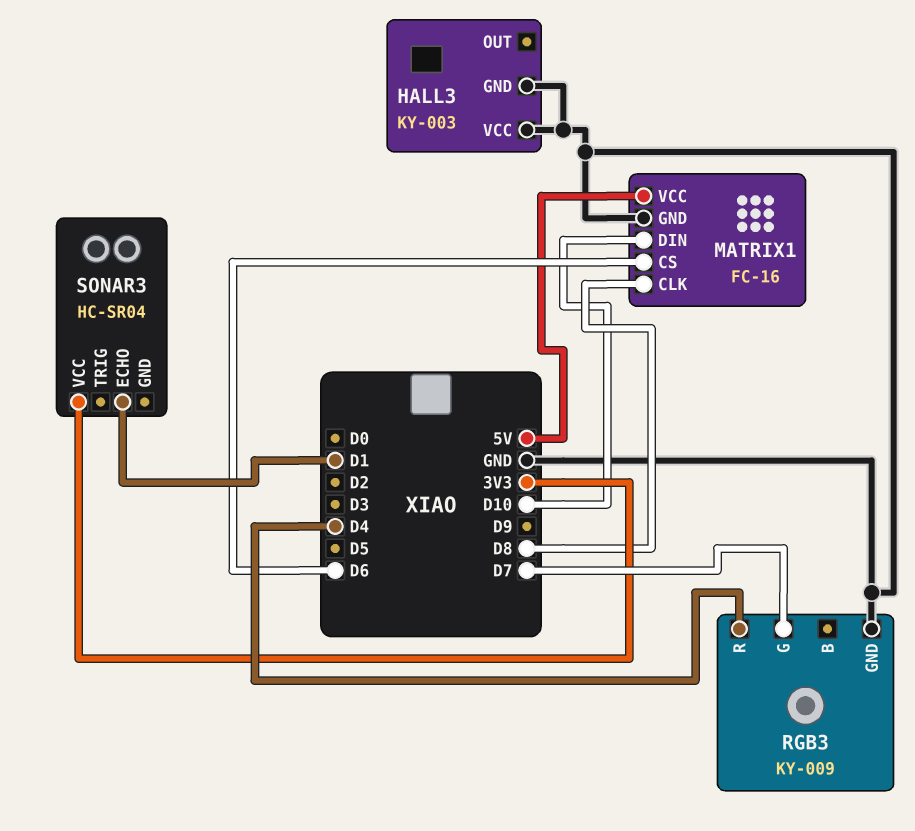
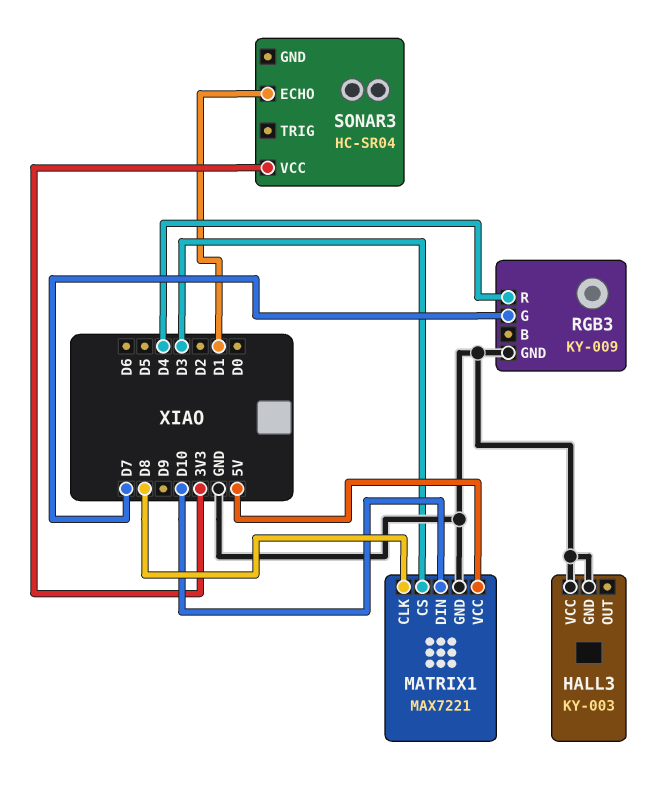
MATRIX1: FC-16 -> MAX7221
MATRIX1 pin CS: D6 -> D3

